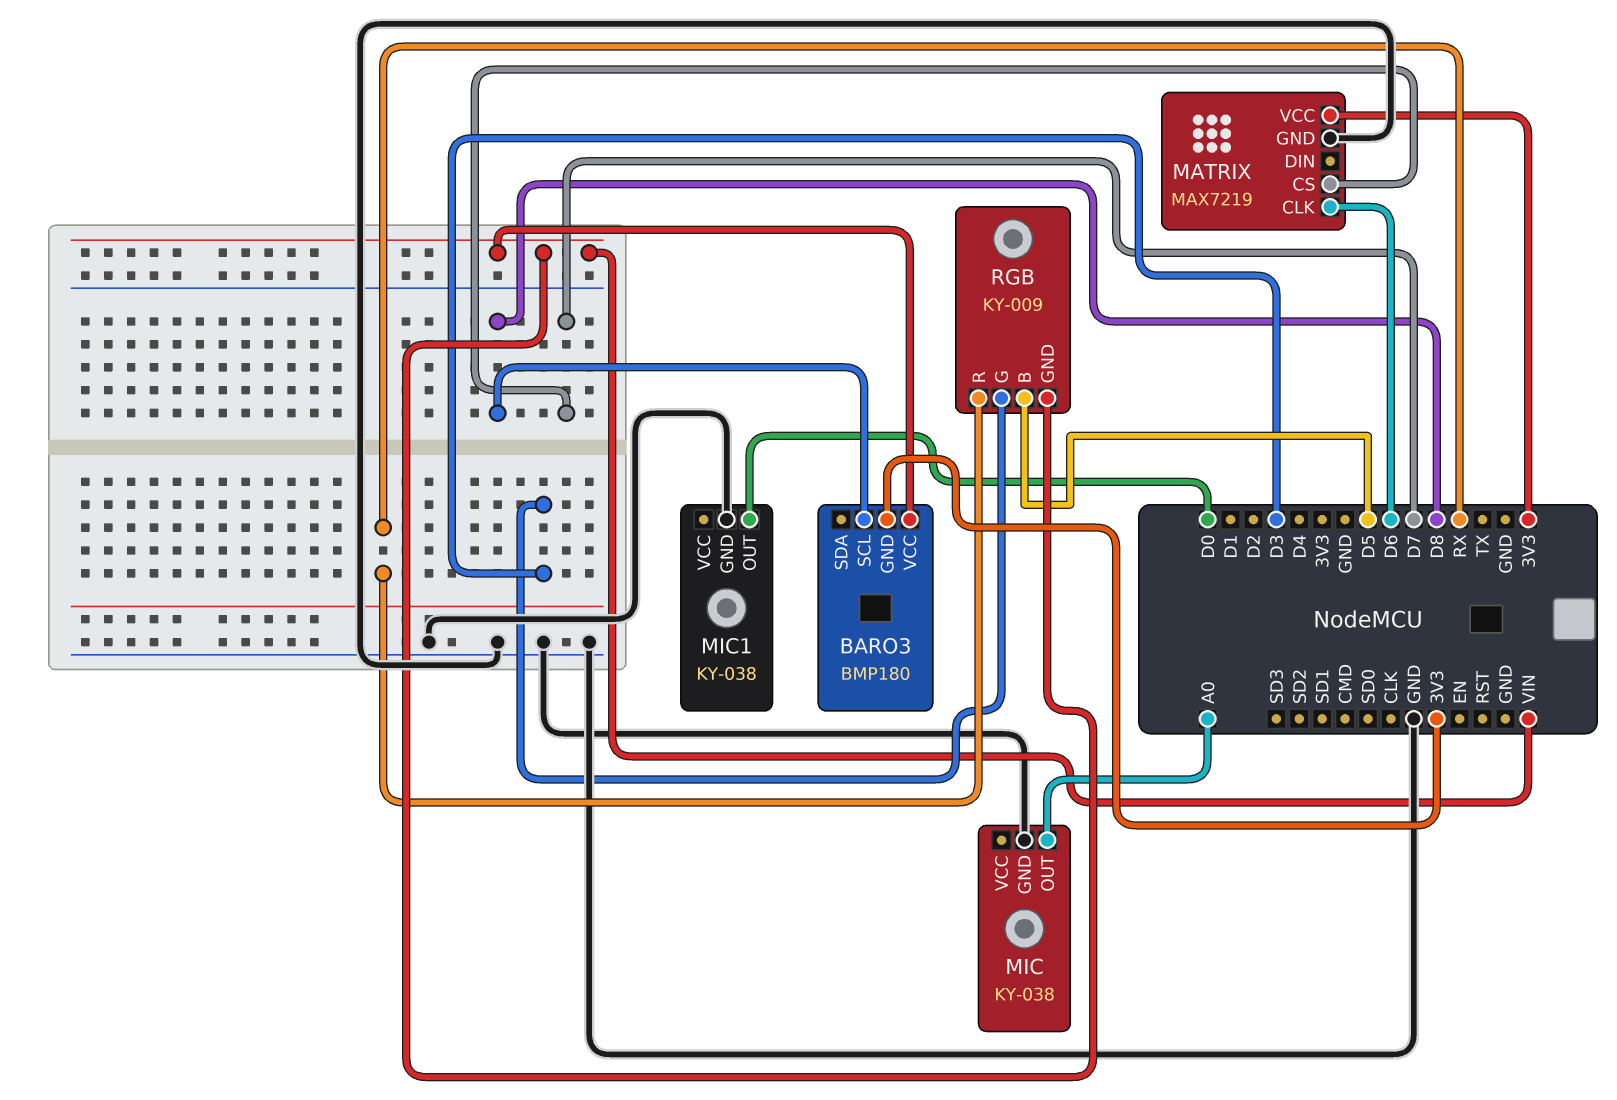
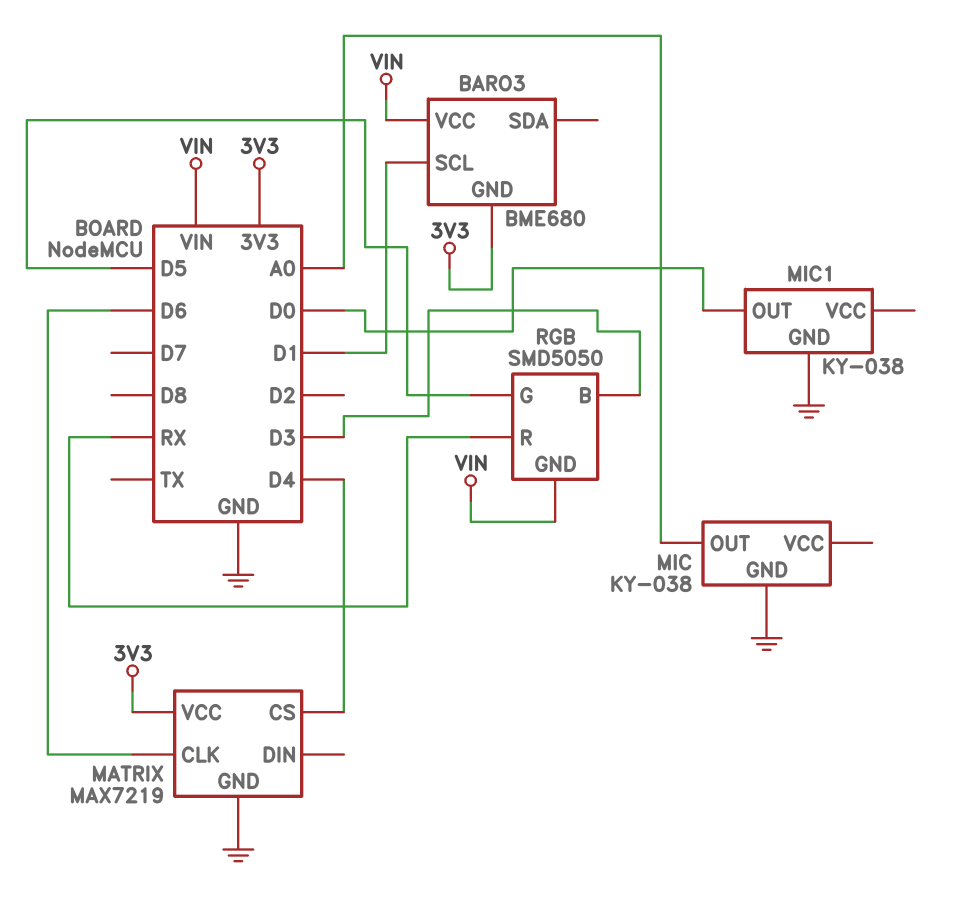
BARO3: BMP180 -> BME680
BARO3 pin SCL: D8 -> D1
MATRIX pin CS: D7 -> D4
RGB: KY-009 -> SMD5050
RGB pin B: D5 -> D3
RGB pin G: D3 -> D5

